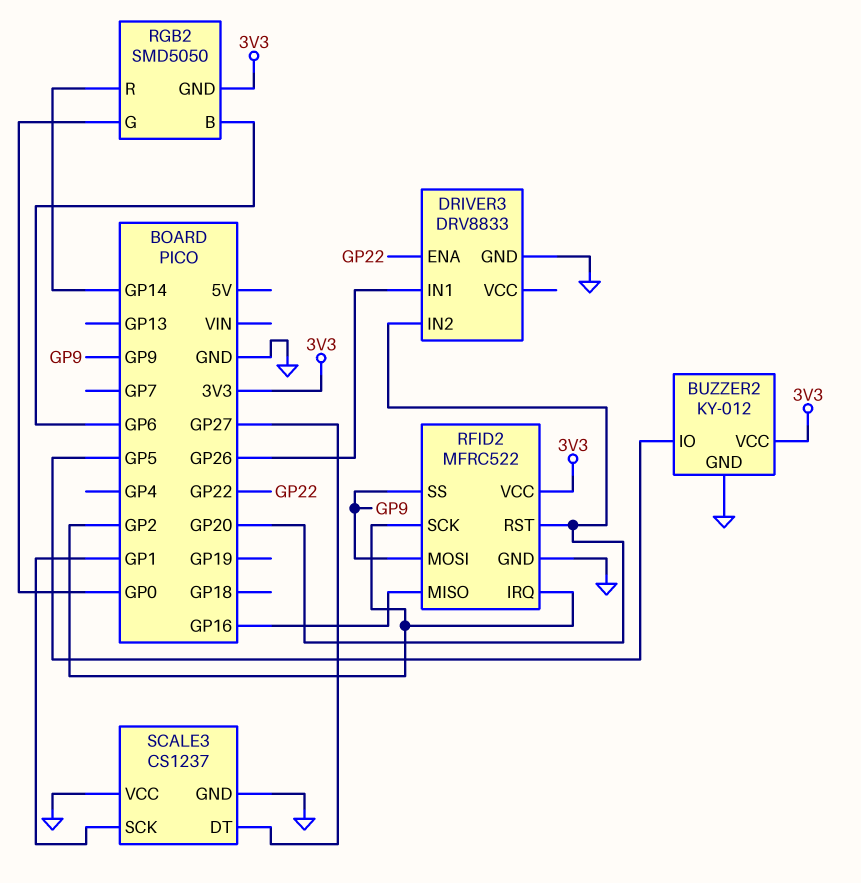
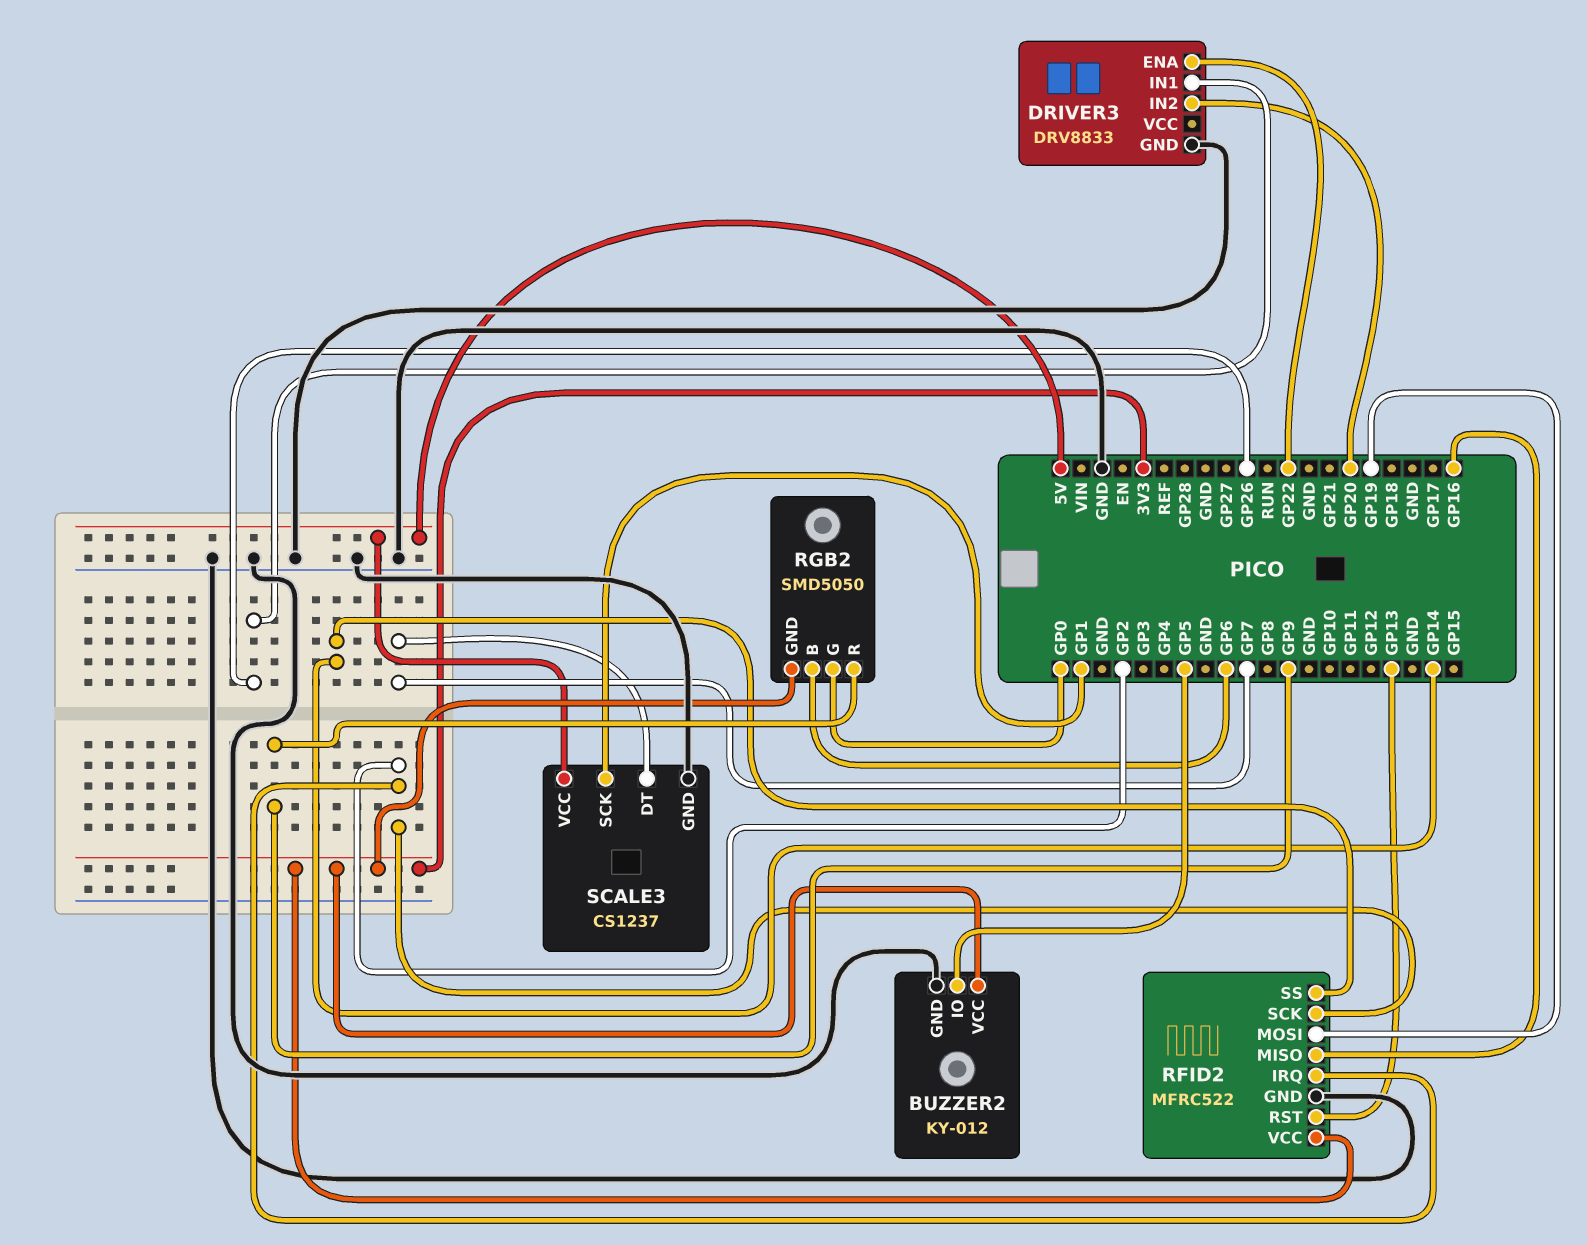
RFID2 pin MOSI: GP9 -> GP19
RFID2 pin RST: GP20 -> GP13
RFID2 pin SS: GP9 -> GP14
RGB2 pin R: GP14 -> GP9
SCALE3 pin DT: GP27 -> GP7
SCALE3 pin VCC: GND -> 5V

